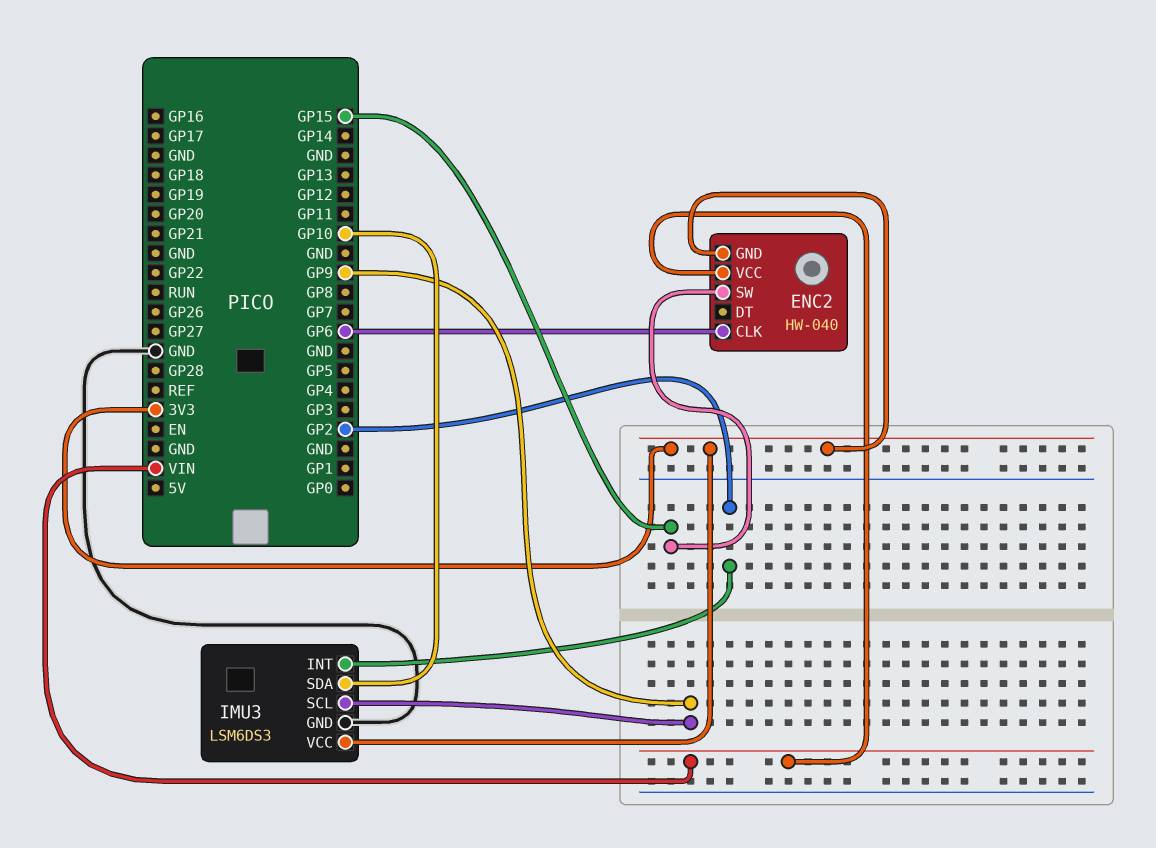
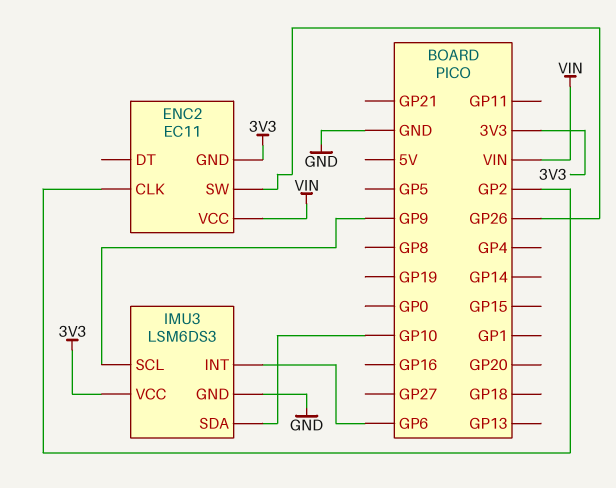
ENC2: HW-040 -> EC11
ENC2 pin CLK: GP6 -> GP2
ENC2 pin SW: GP15 -> GP26
IMU3 pin INT: GP2 -> GP6

